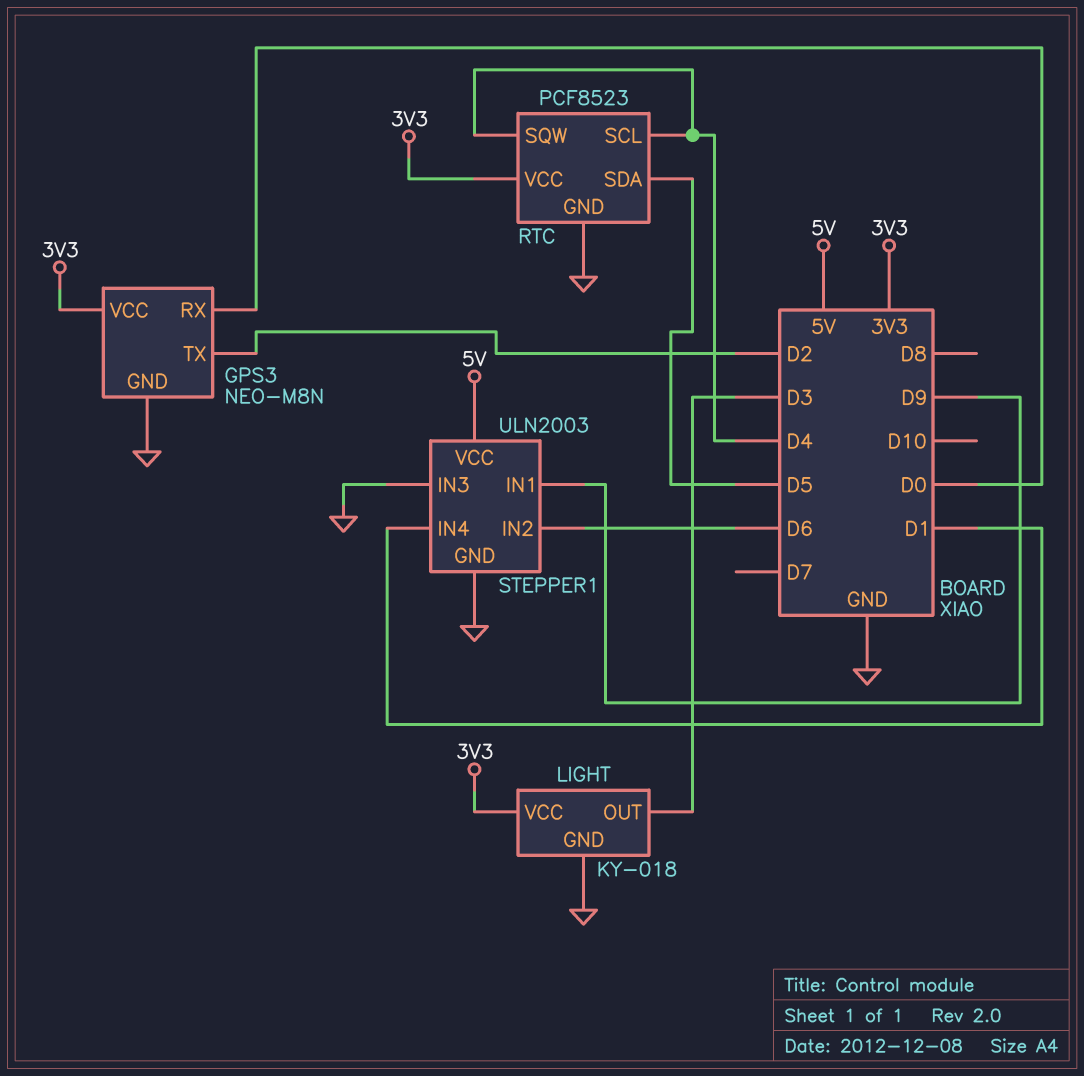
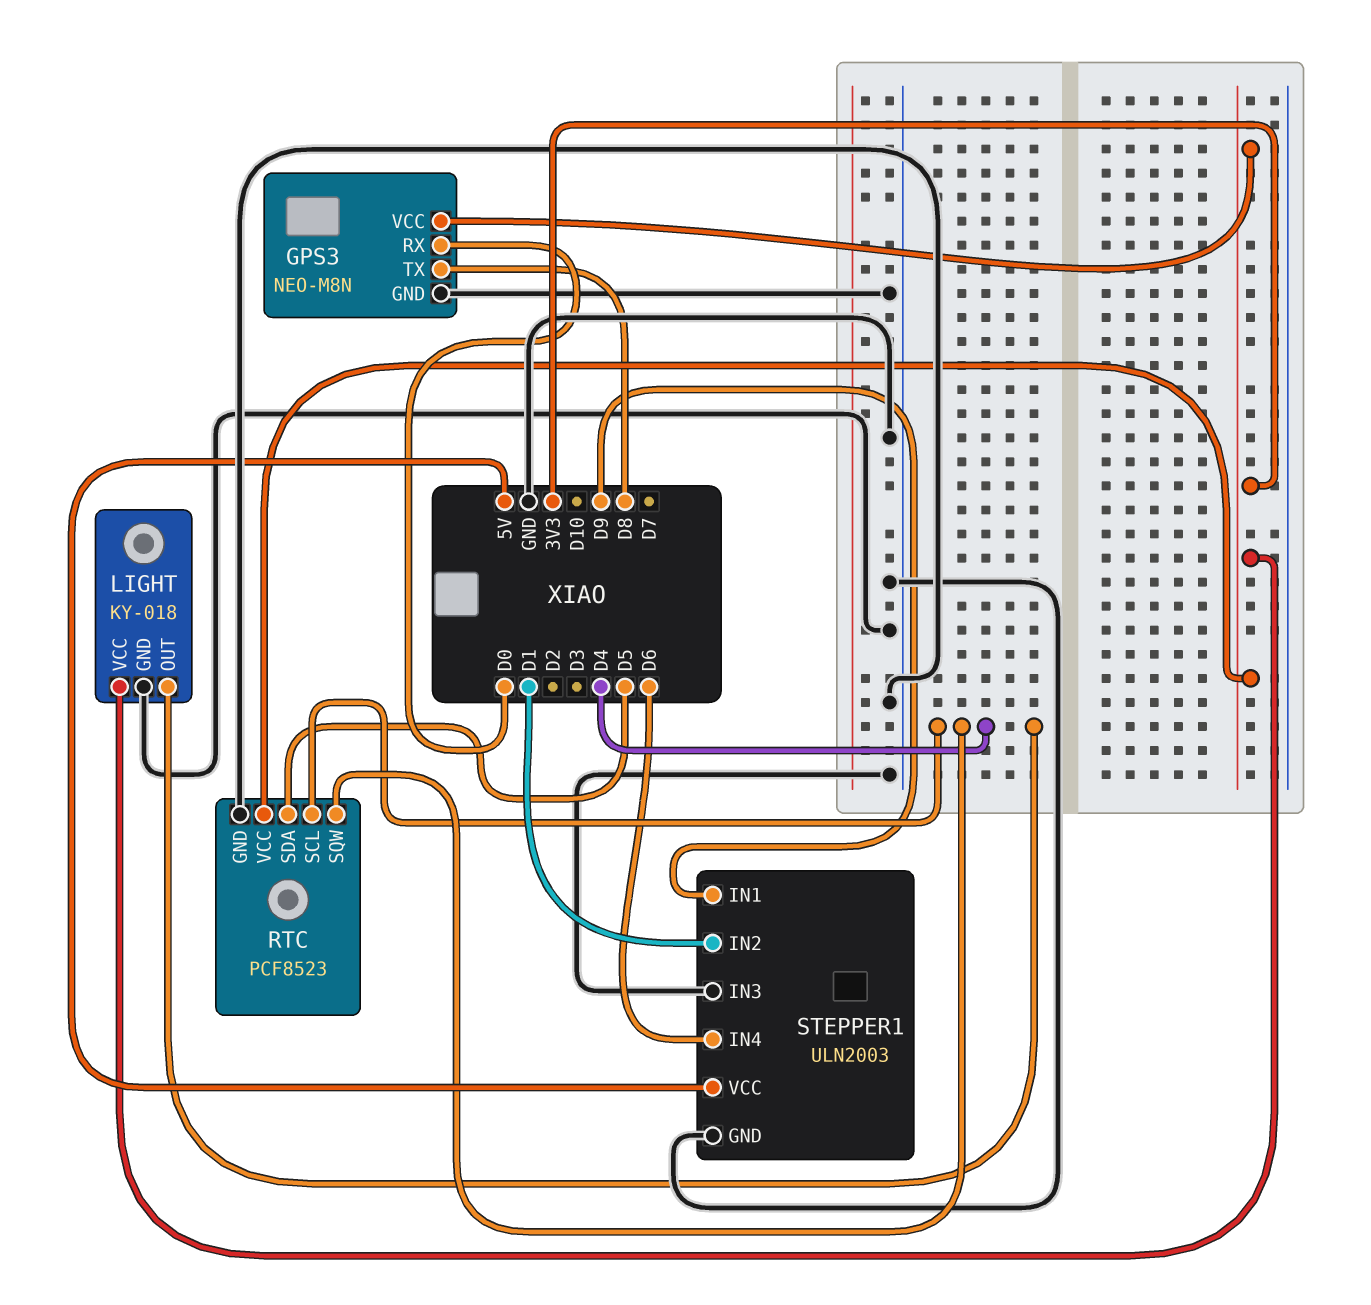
GPS3 pin TX: D2 -> D8
LIGHT pin OUT: D3 -> D4
STEPPER1 pin IN2: D6 -> D1
STEPPER1 pin IN4: D1 -> D6

